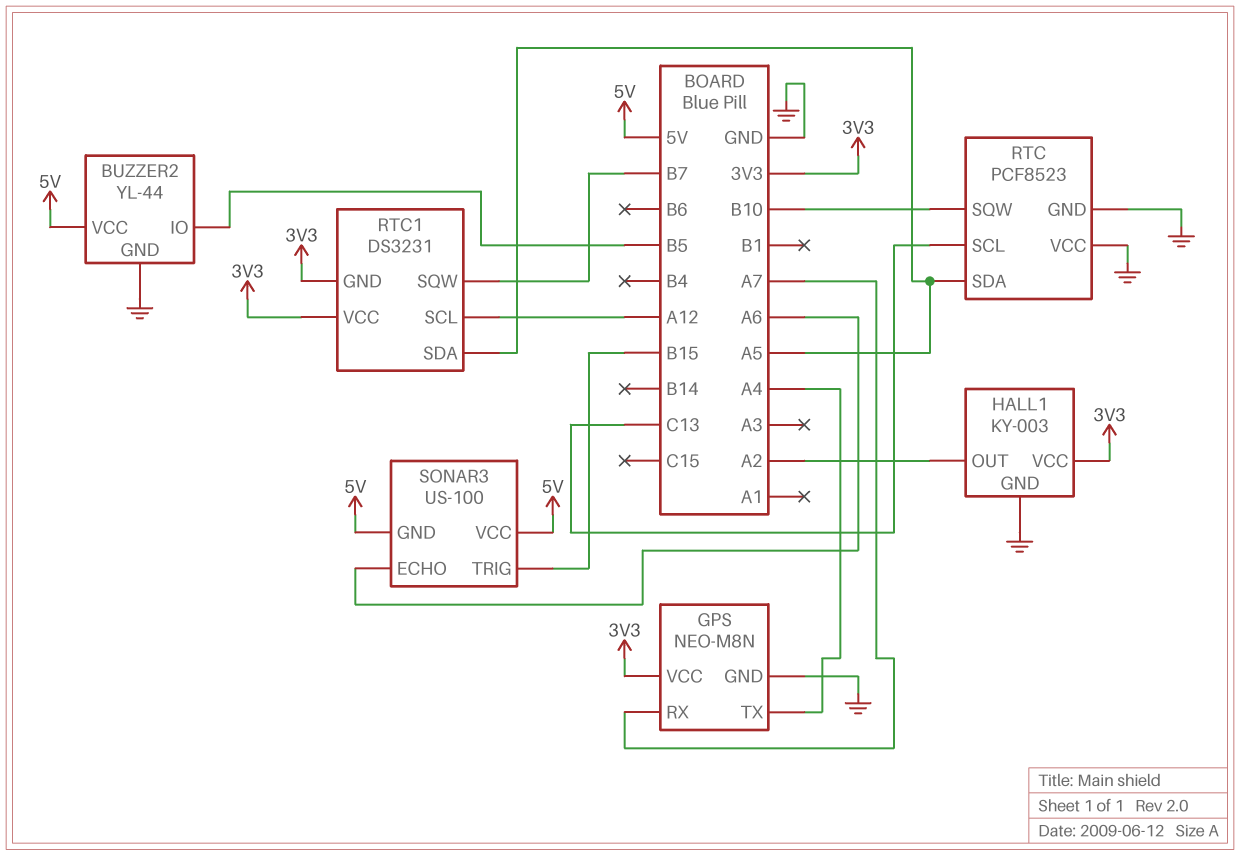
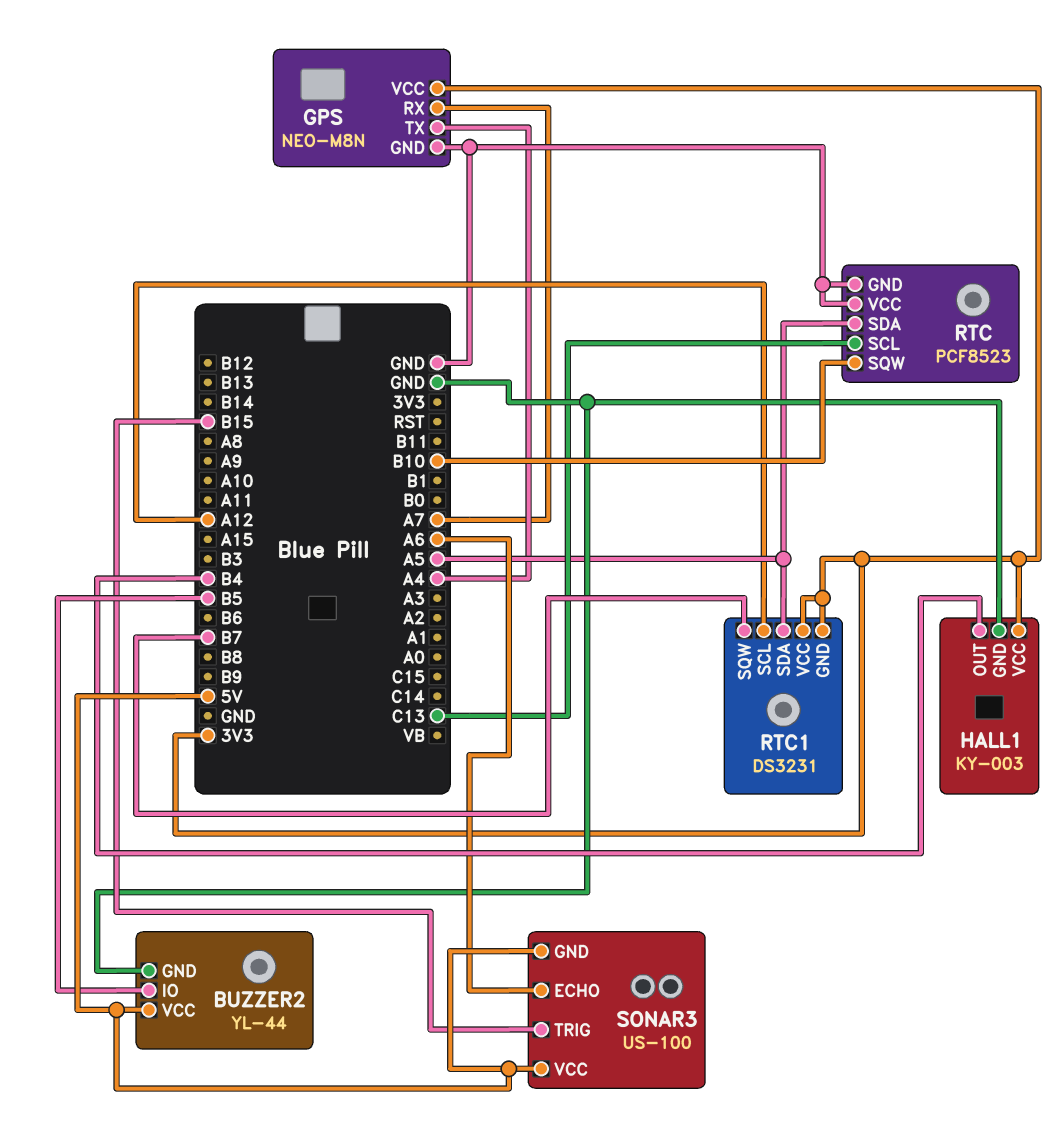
HALL1 pin OUT: A2 -> B4

